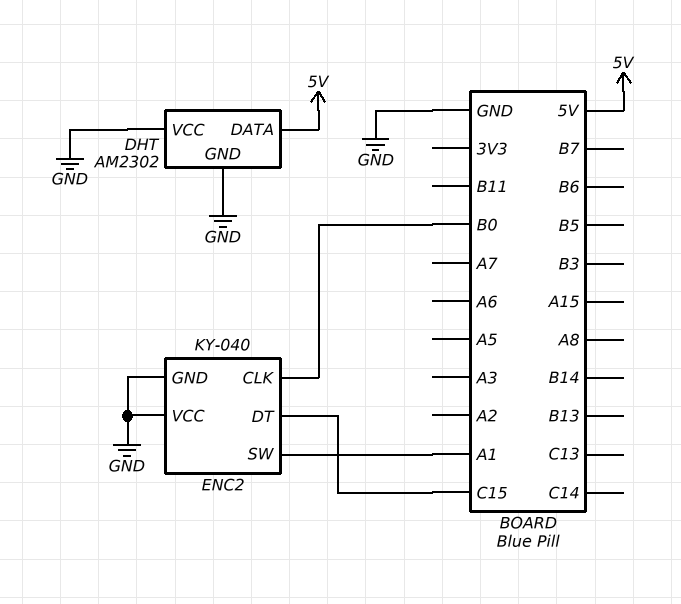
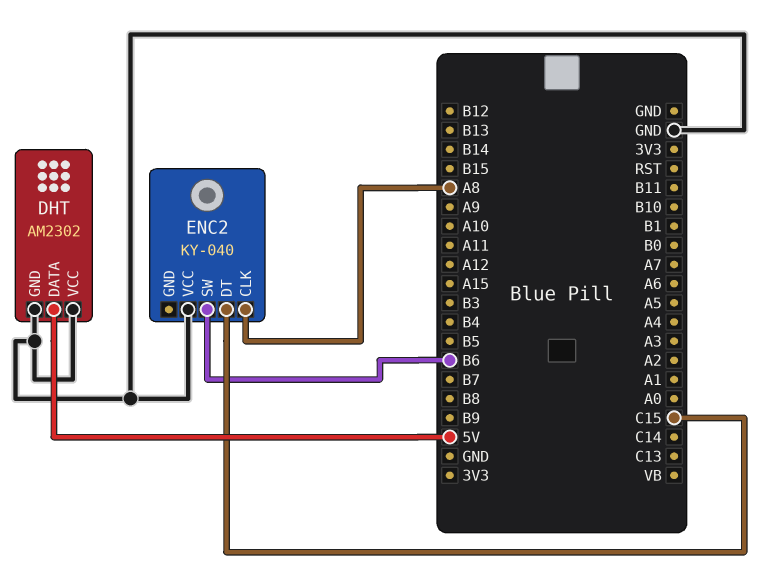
ENC2 pin CLK: B0 -> A8
ENC2 pin GND: GND -> none
ENC2 pin SW: A1 -> B6

